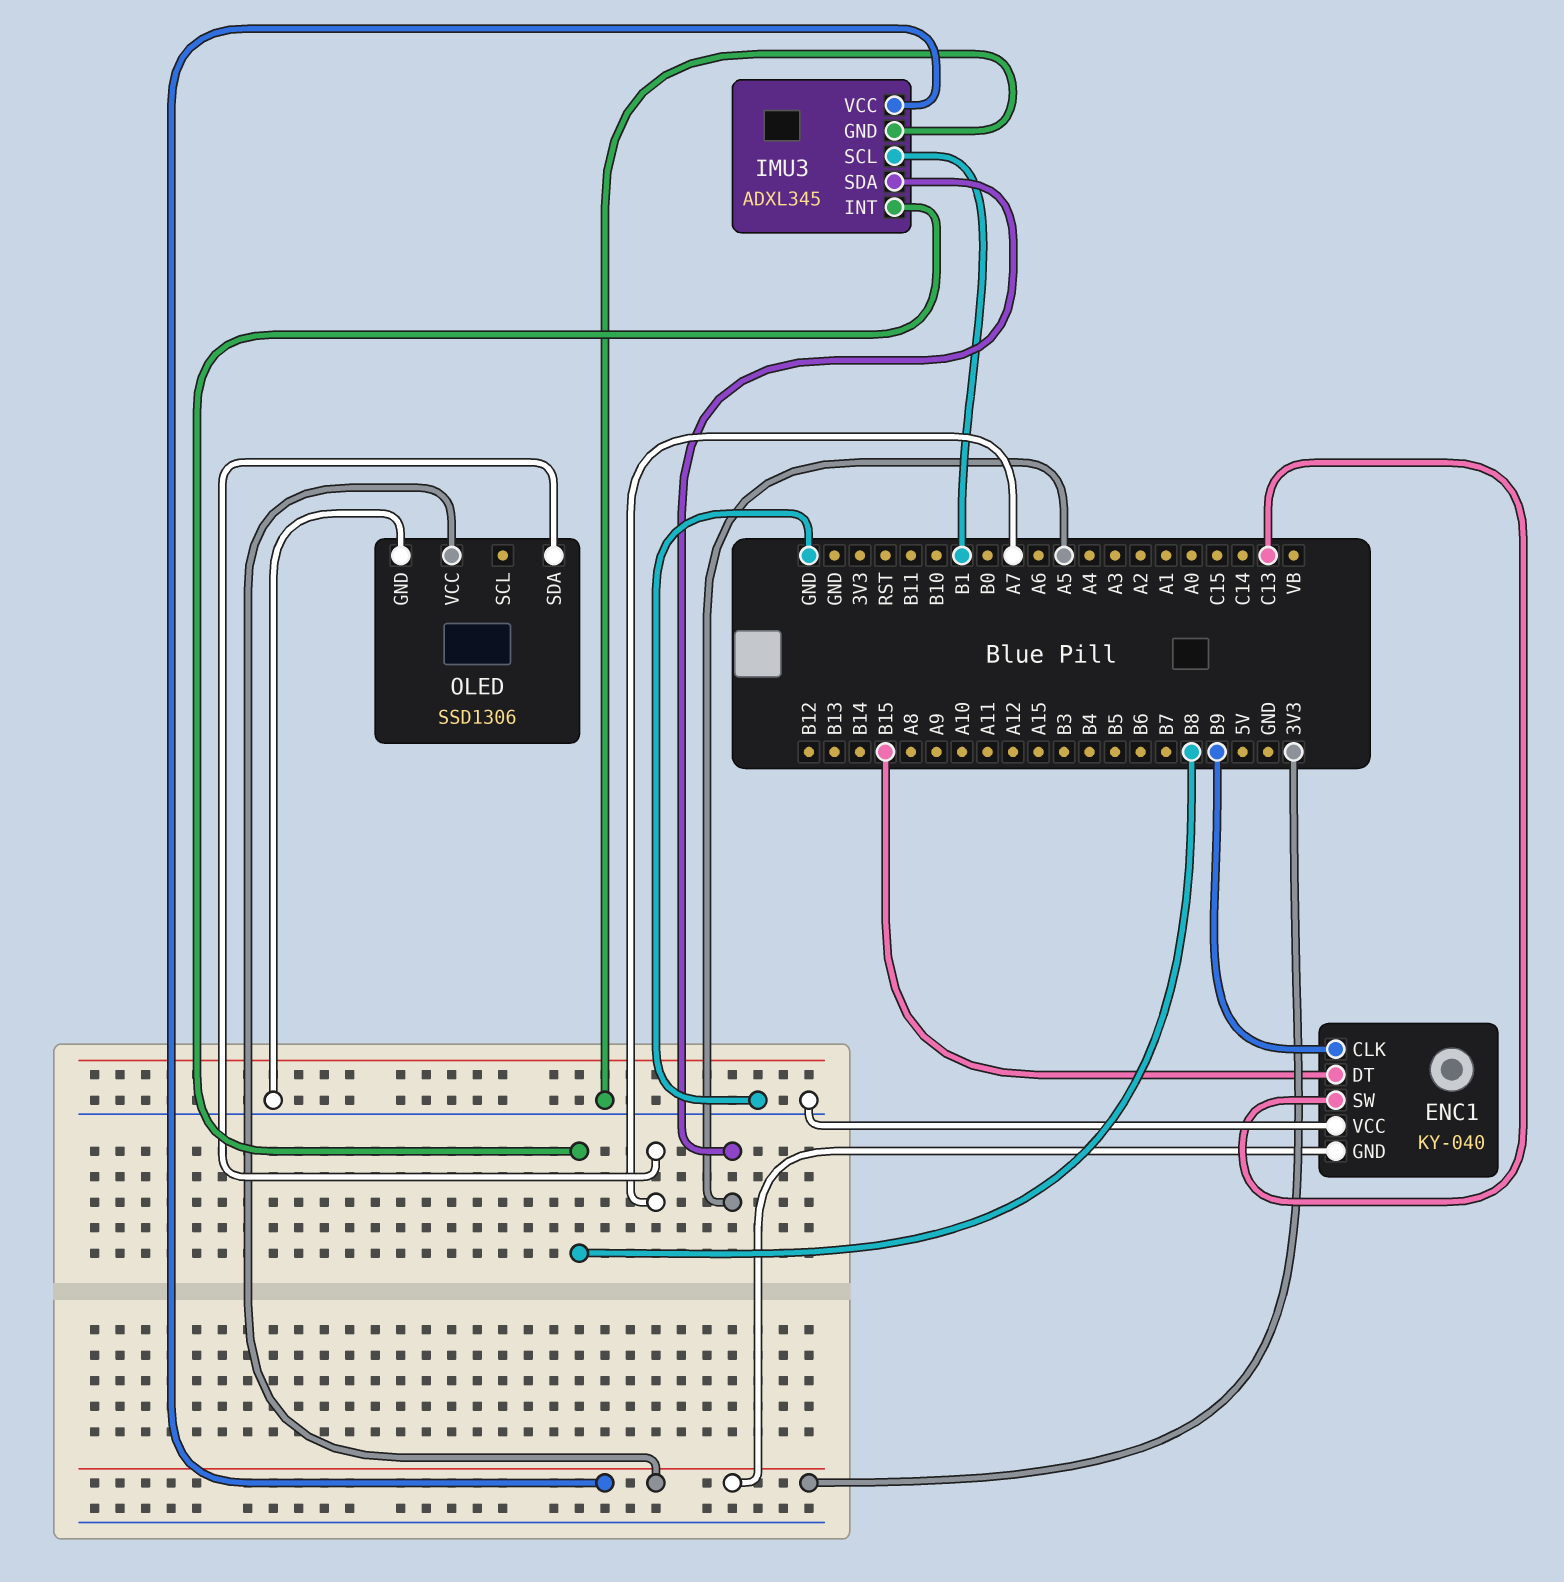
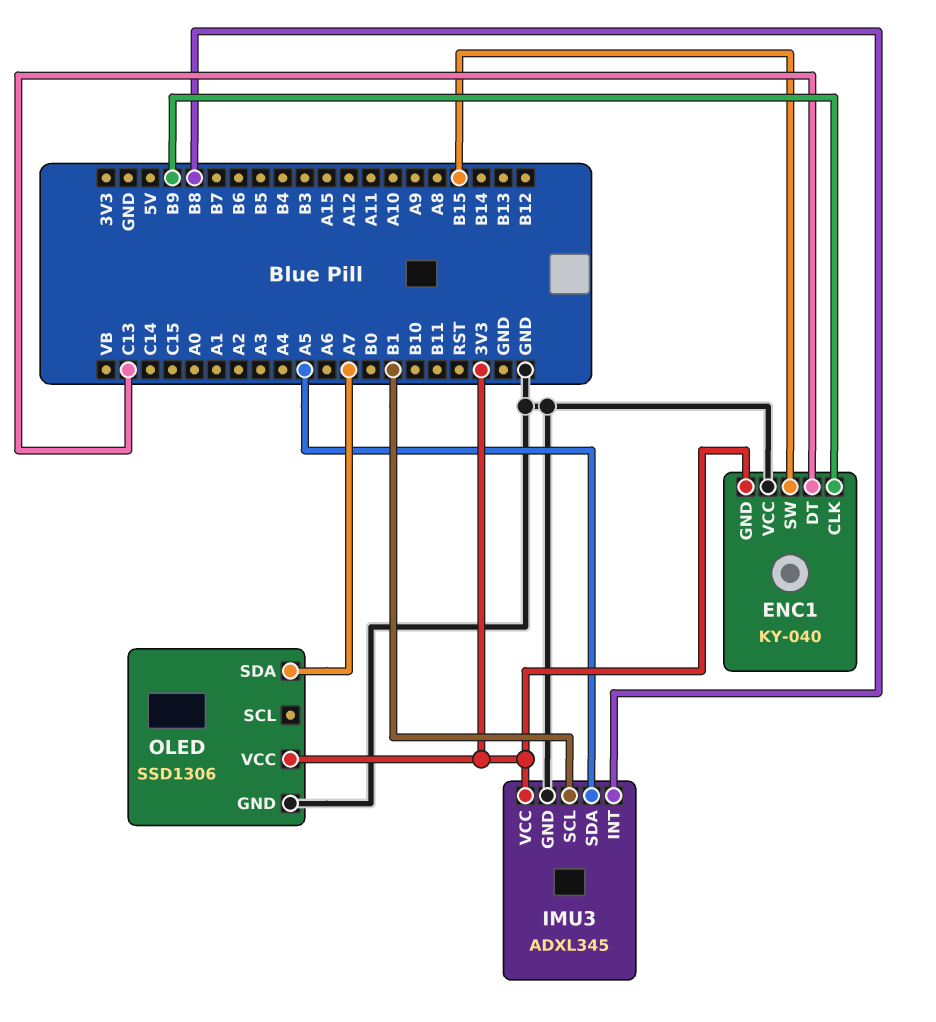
ENC1 pin DT: B15 -> C13
ENC1 pin SW: C13 -> B15

